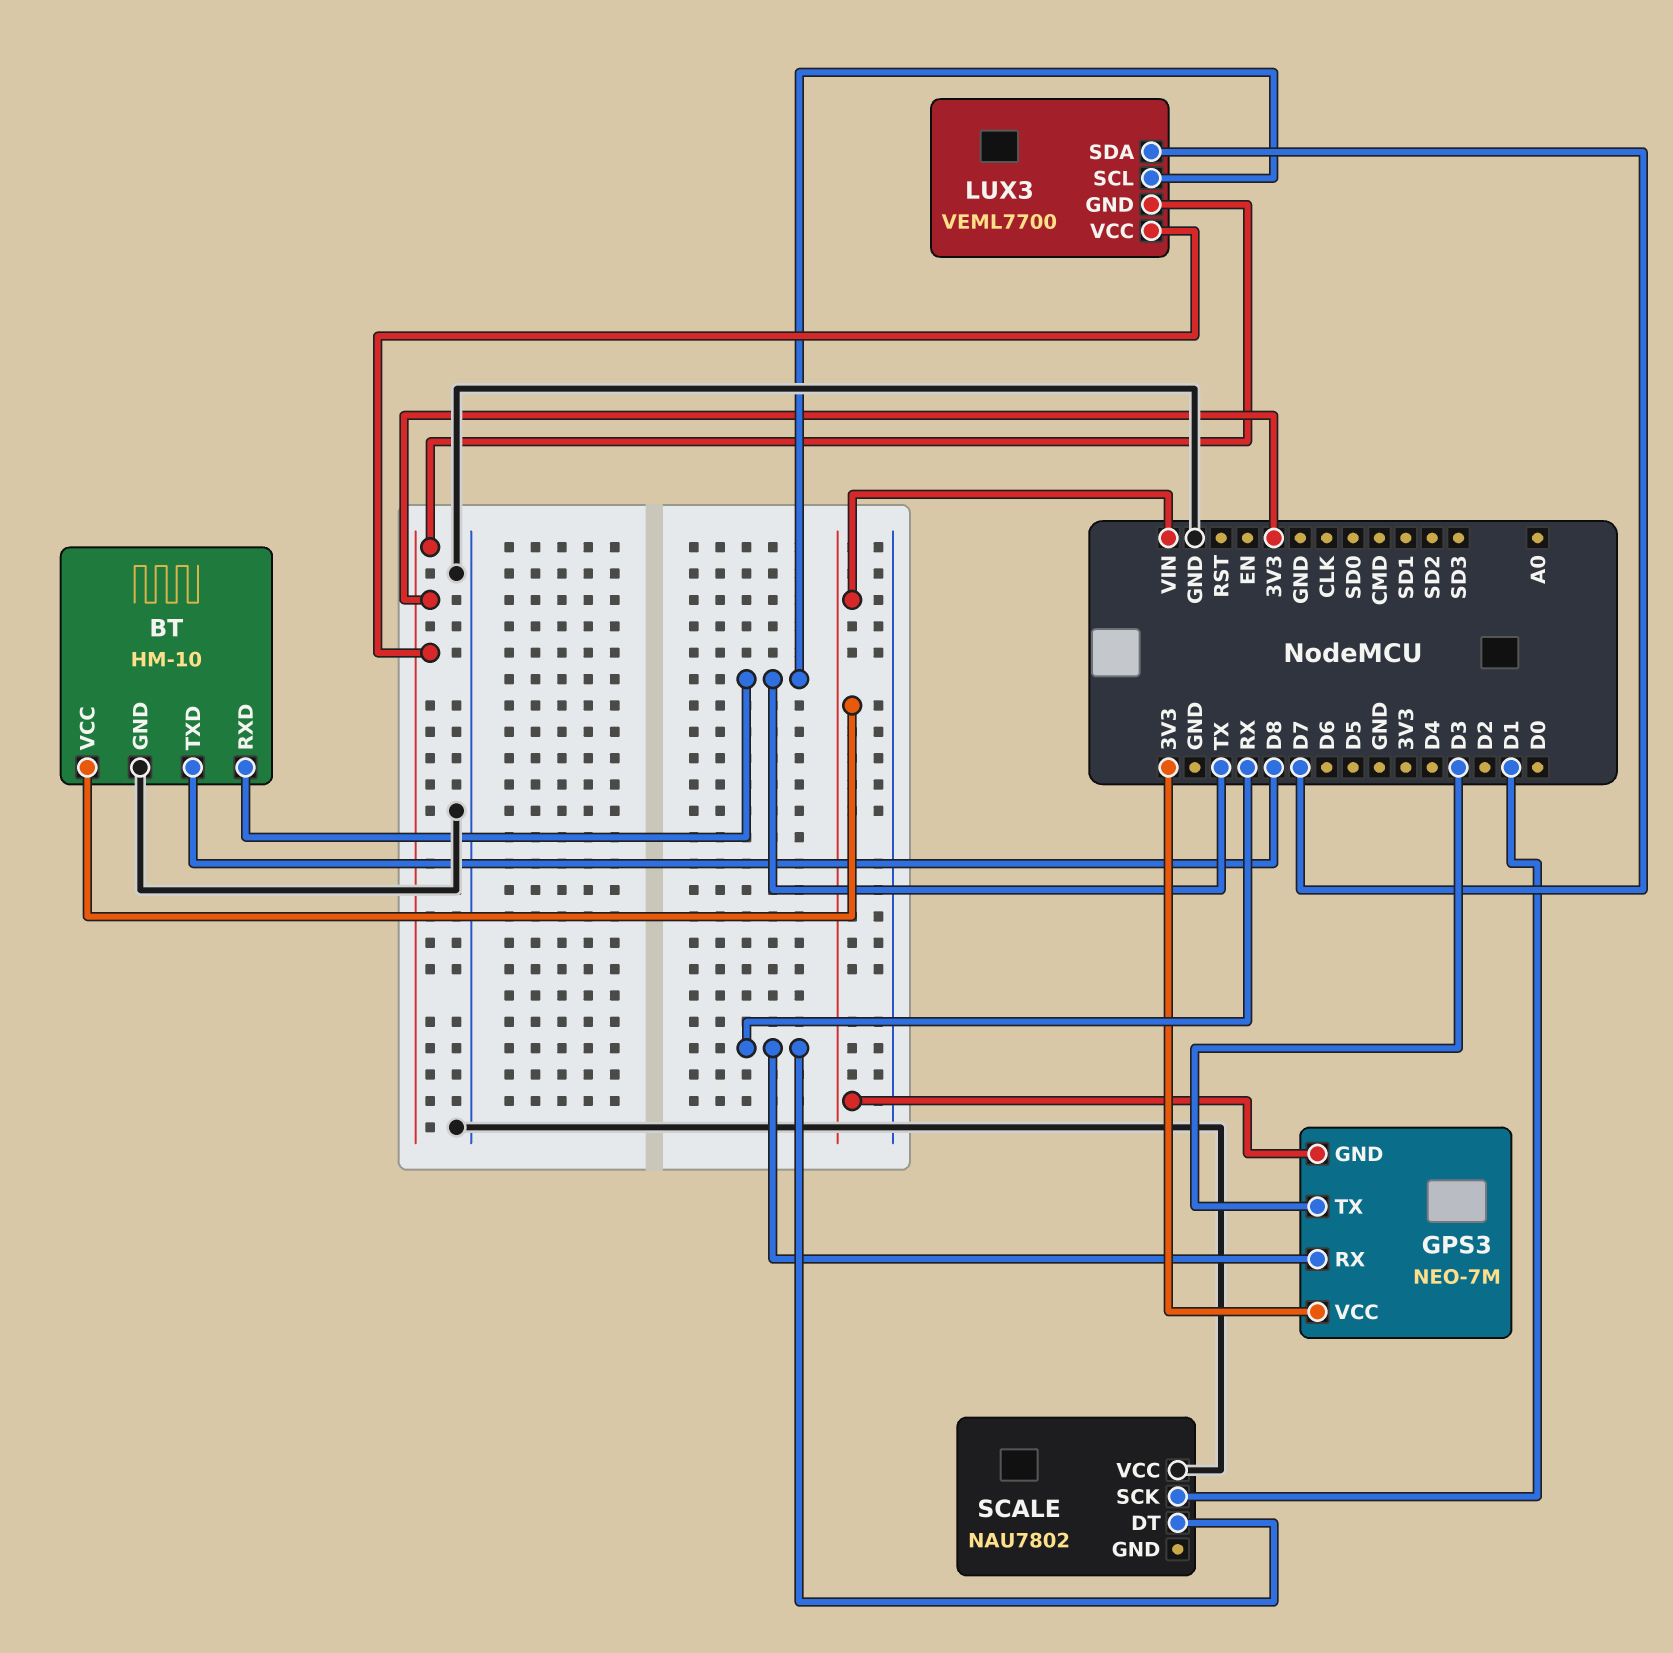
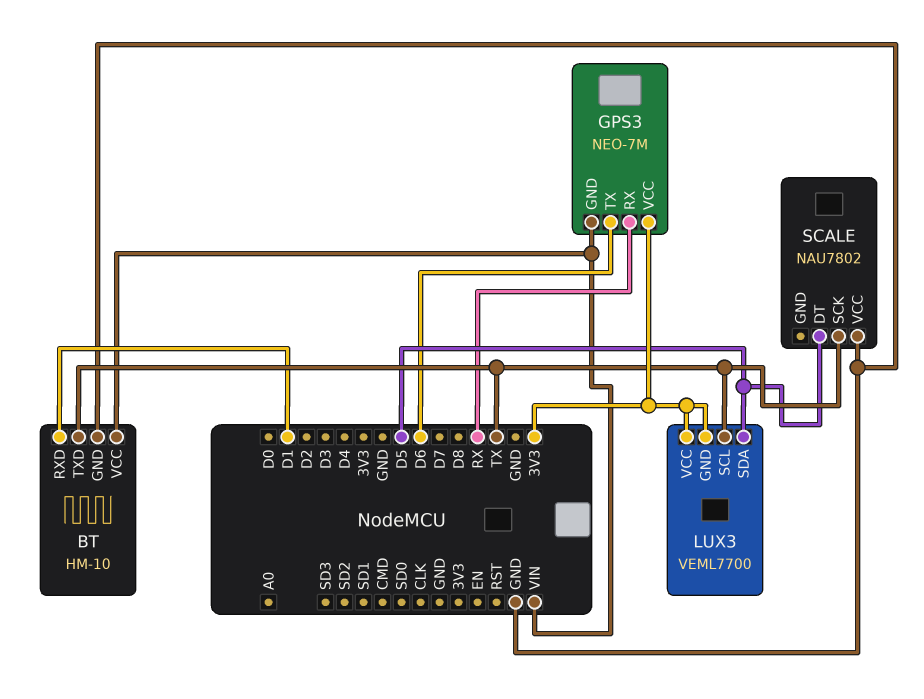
BT pin RXD: TX -> D1
BT pin TXD: D8 -> TX
GPS3 pin TX: D3 -> D6
LUX3 pin SDA: D7 -> D5
SCALE pin DT: RX -> D5
SCALE pin SCK: D1 -> TX

